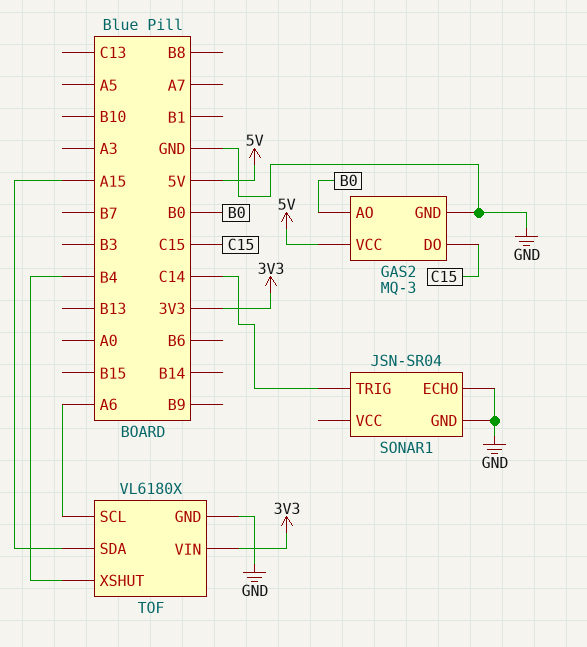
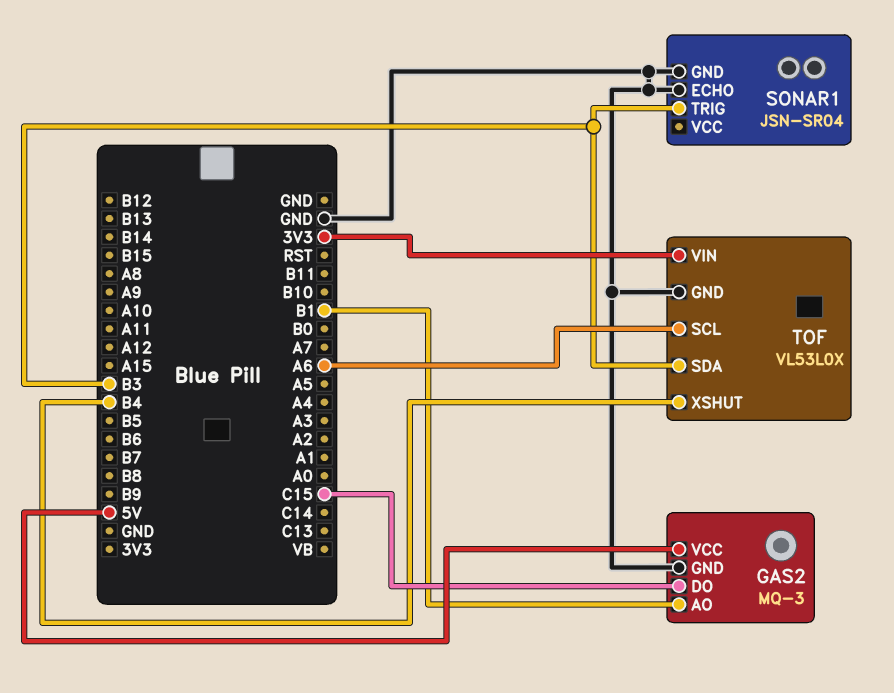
GAS2 pin AO: B0 -> B1
SONAR1 pin TRIG: C14 -> B3
TOF: VL6180X -> VL53L0X
TOF pin SDA: A15 -> B3

